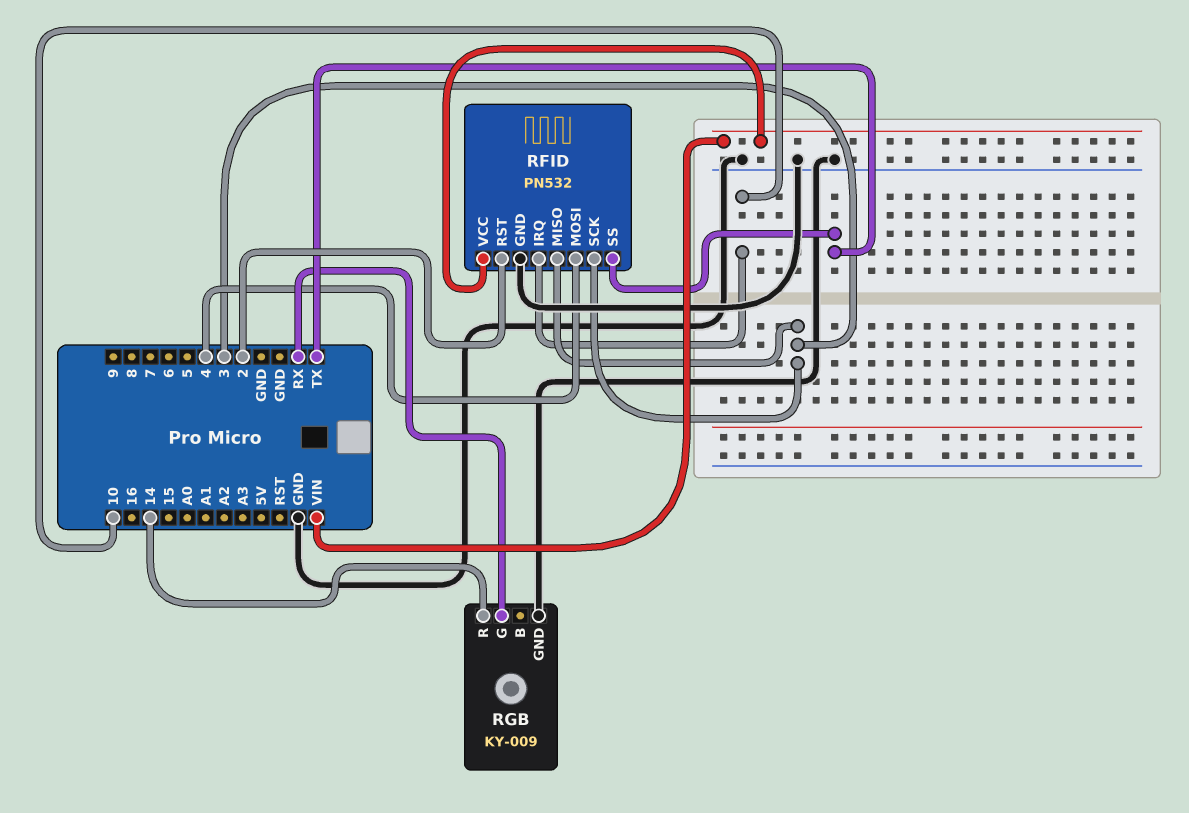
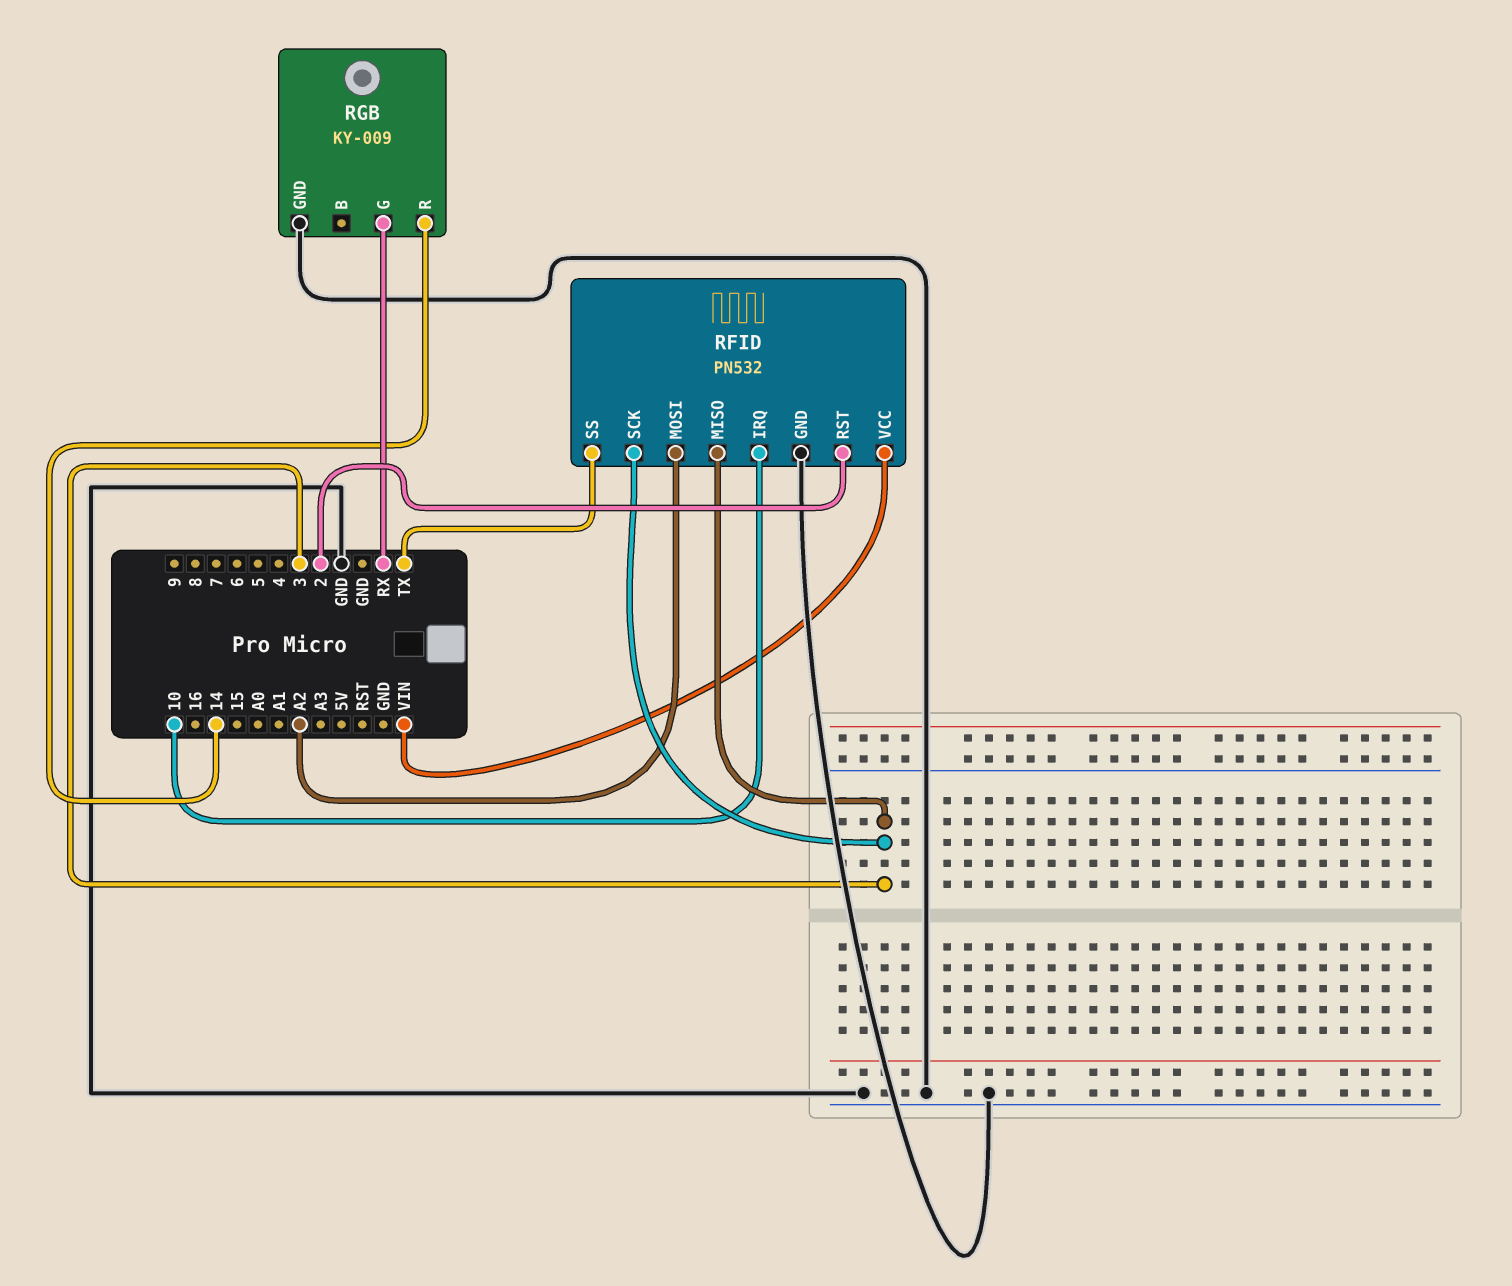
RFID pin MOSI: 4 -> A2

